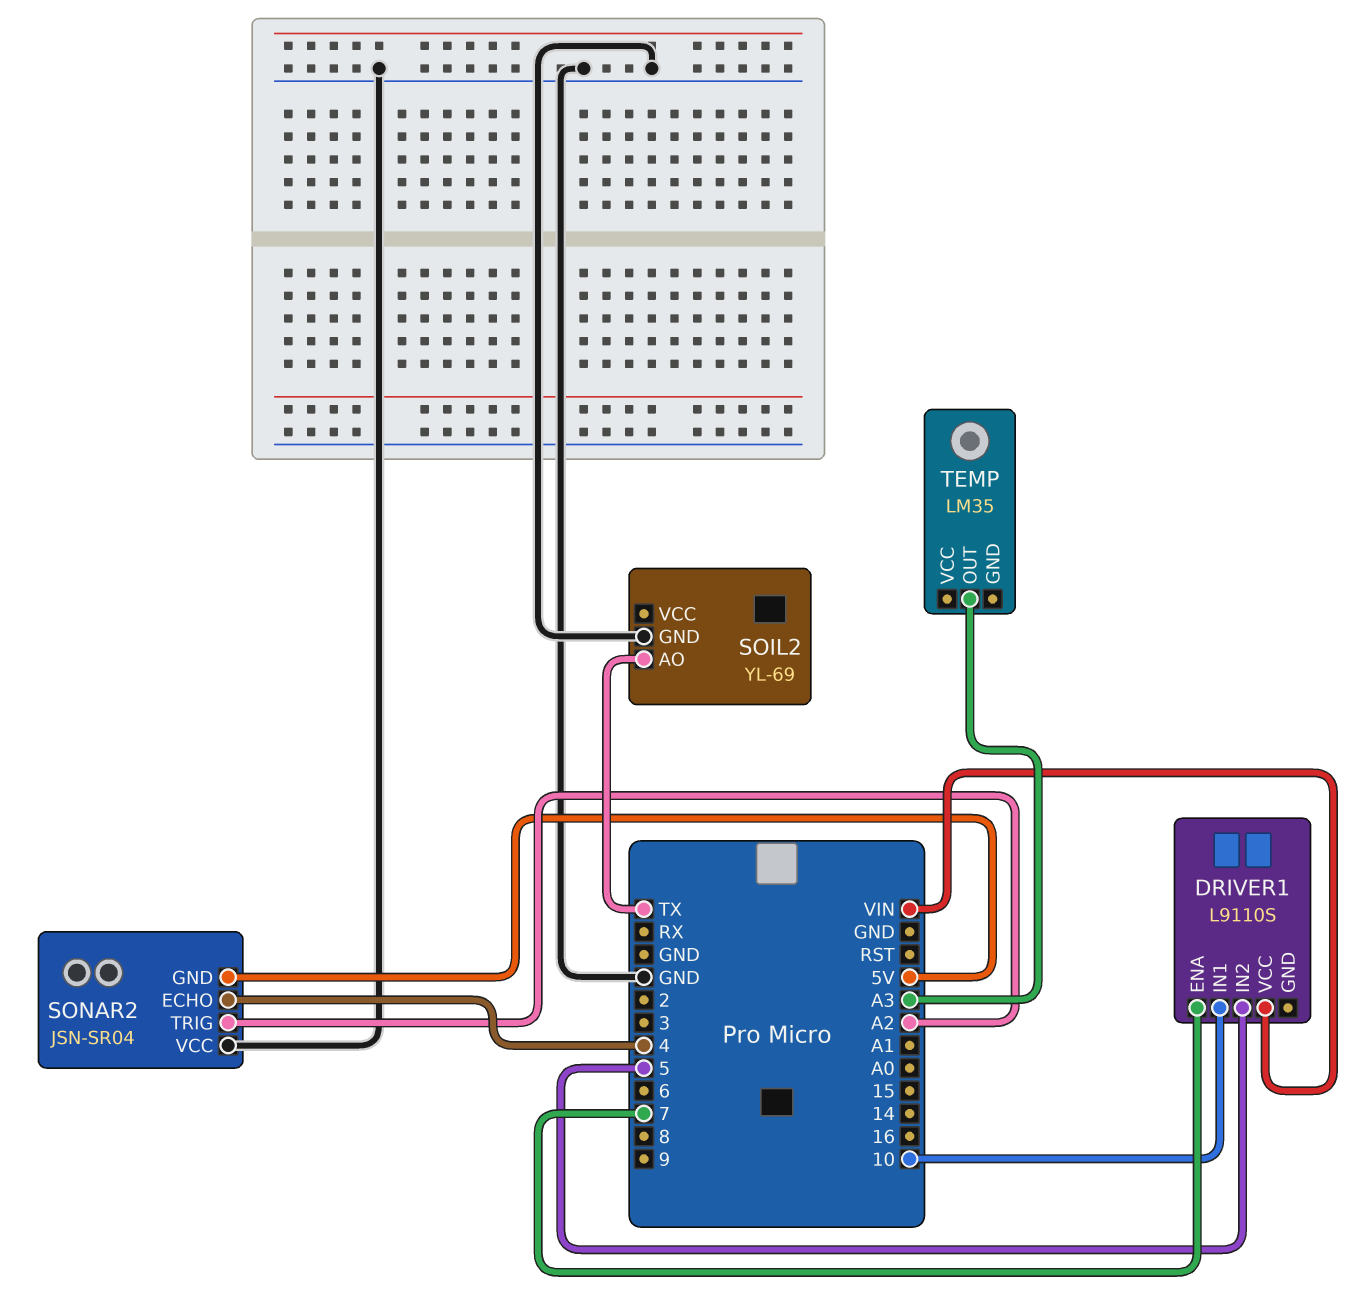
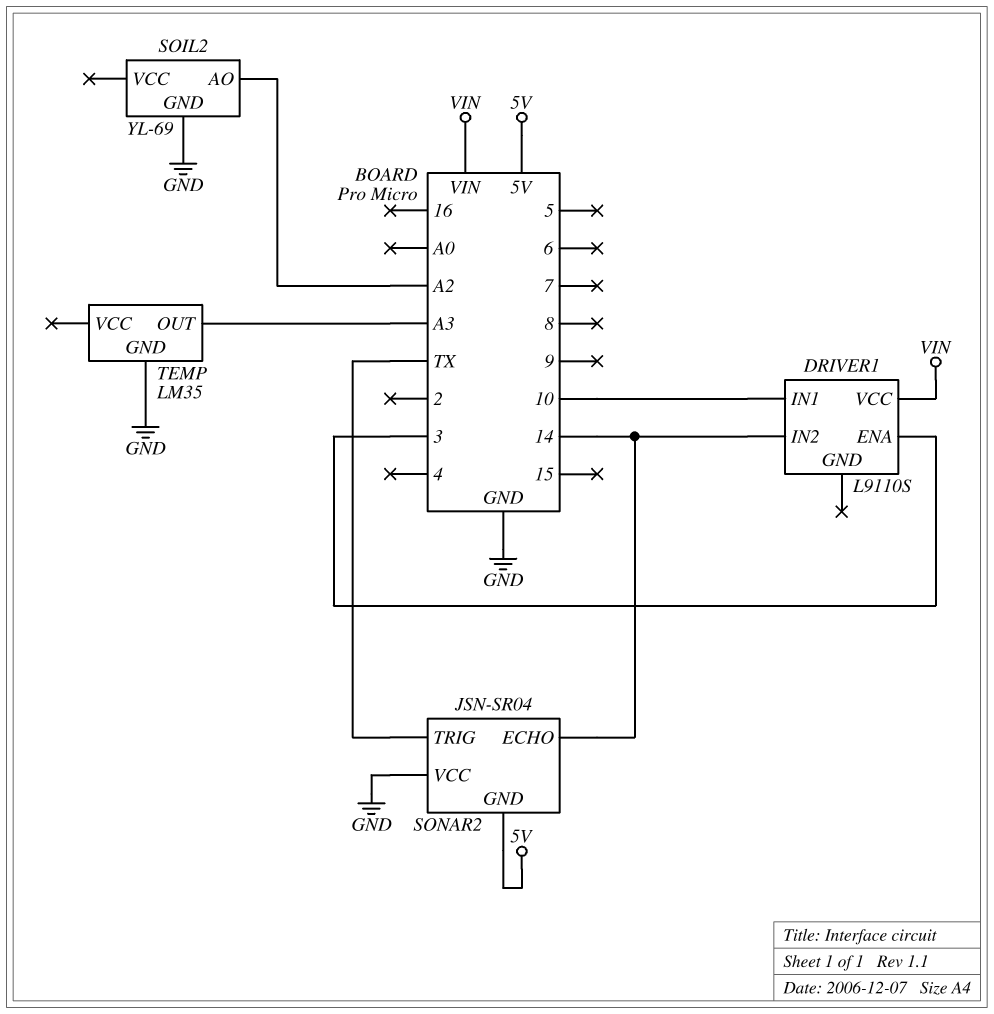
DRIVER1 pin ENA: 7 -> 3
DRIVER1 pin IN2: 5 -> 14
SOIL2 pin AO: TX -> A2
SONAR2 pin ECHO: 4 -> 14
SONAR2 pin TRIG: A2 -> TX
TEMP pin GND: none -> GND

